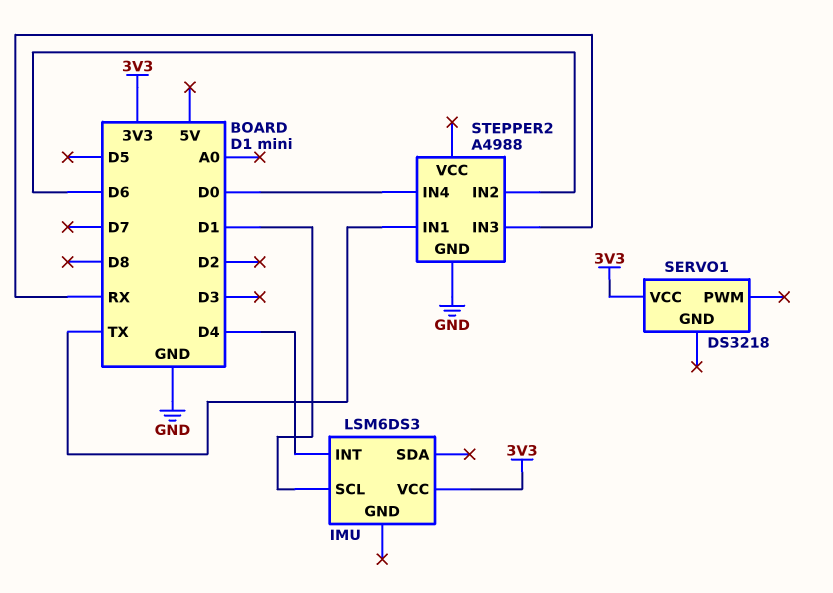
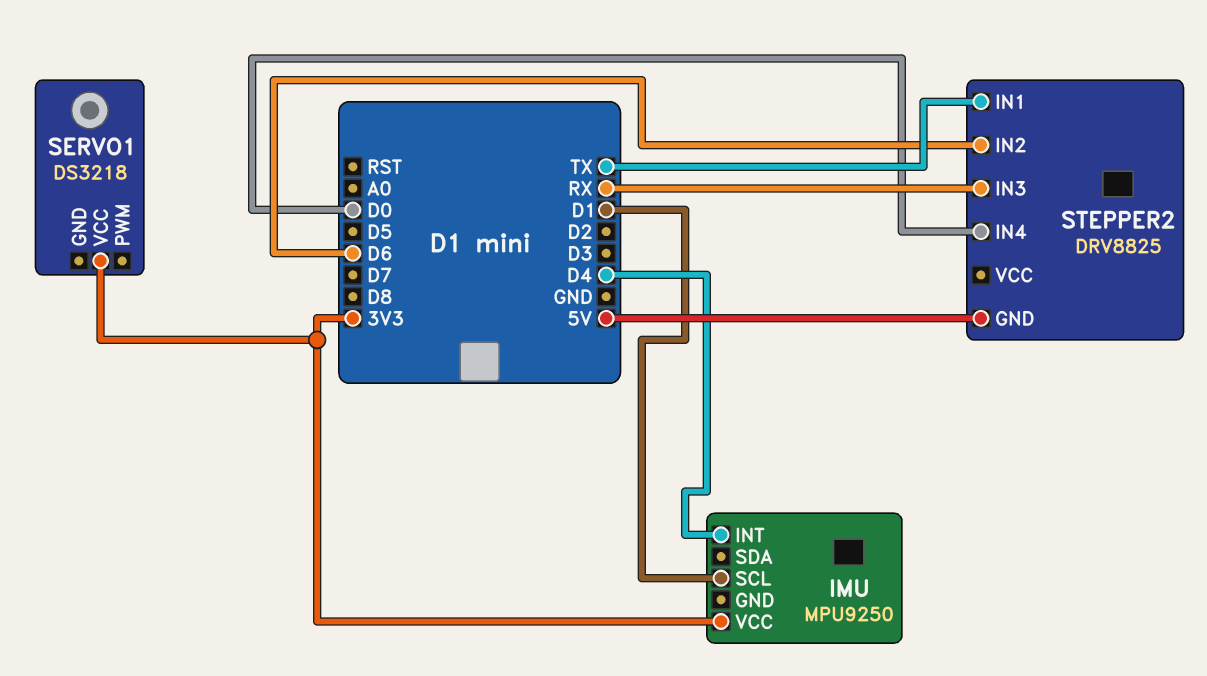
IMU: LSM6DS3 -> MPU9250
STEPPER2: A4988 -> DRV8825
STEPPER2 pin GND: GND -> 5V

